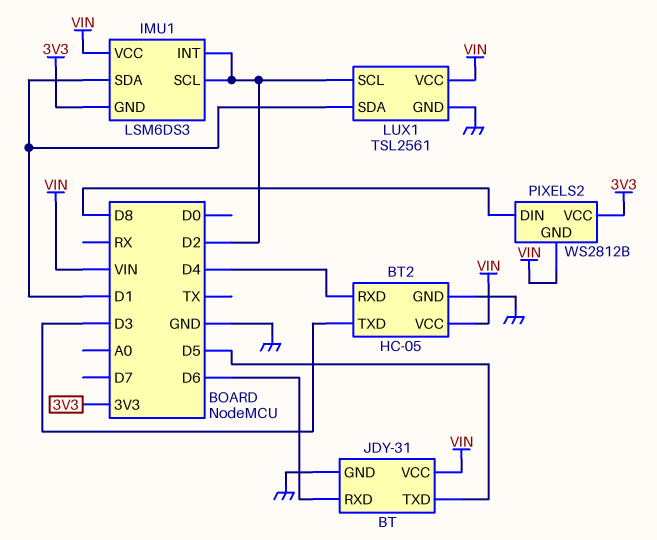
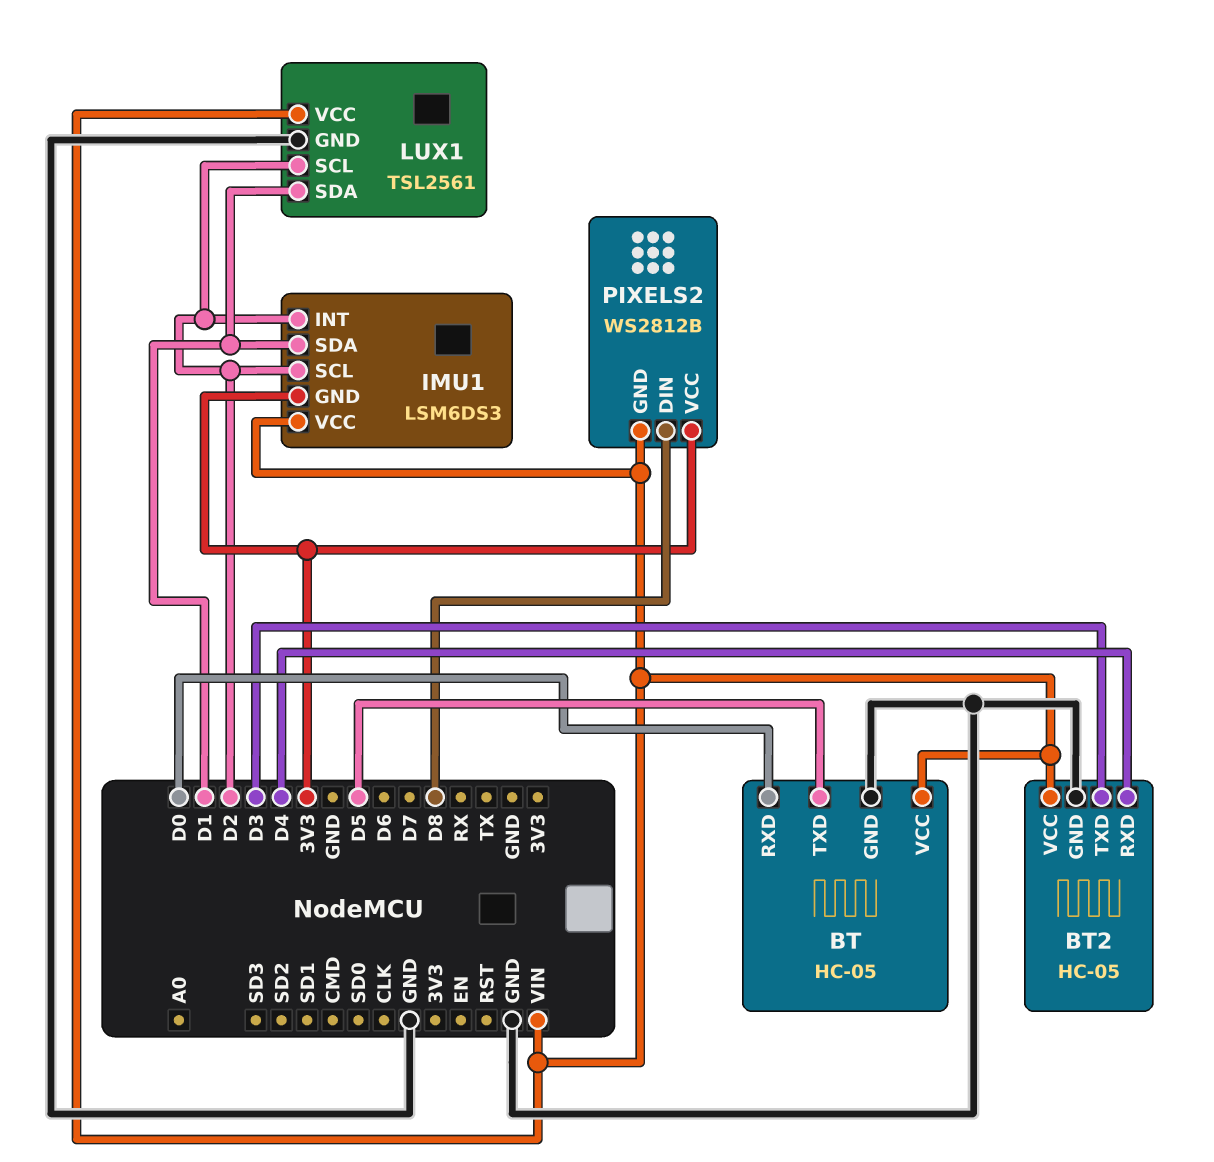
BT: JDY-31 -> HC-05
BT pin RXD: D6 -> D0

